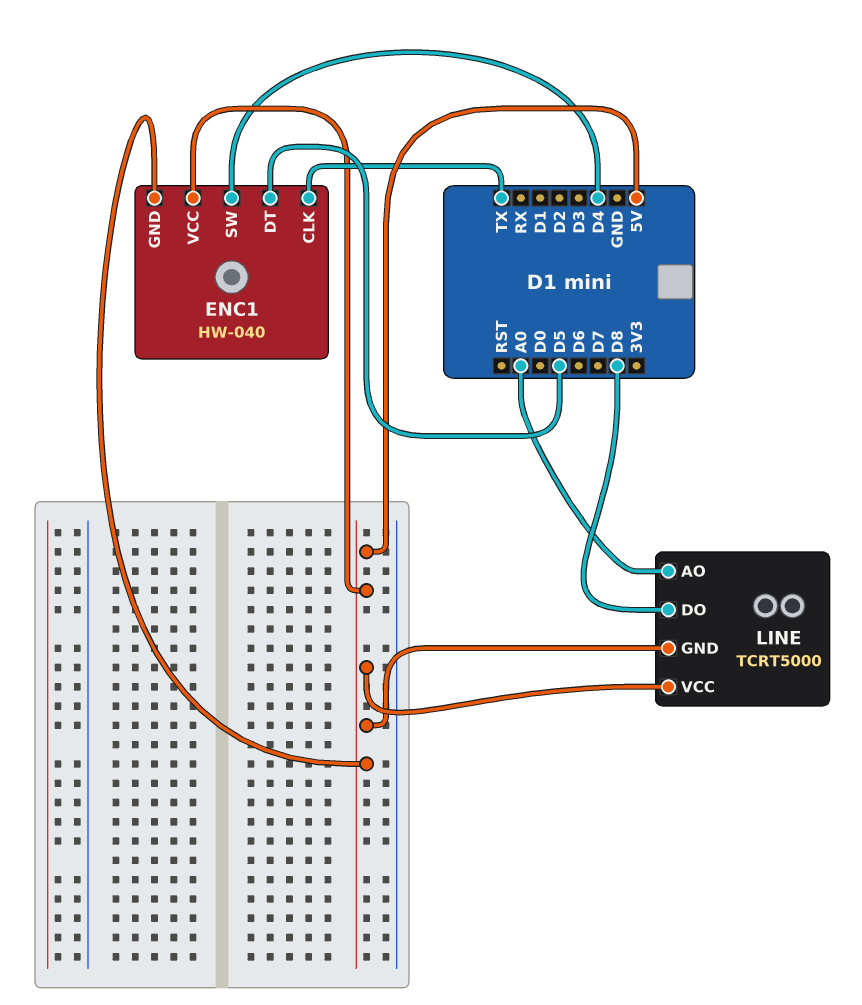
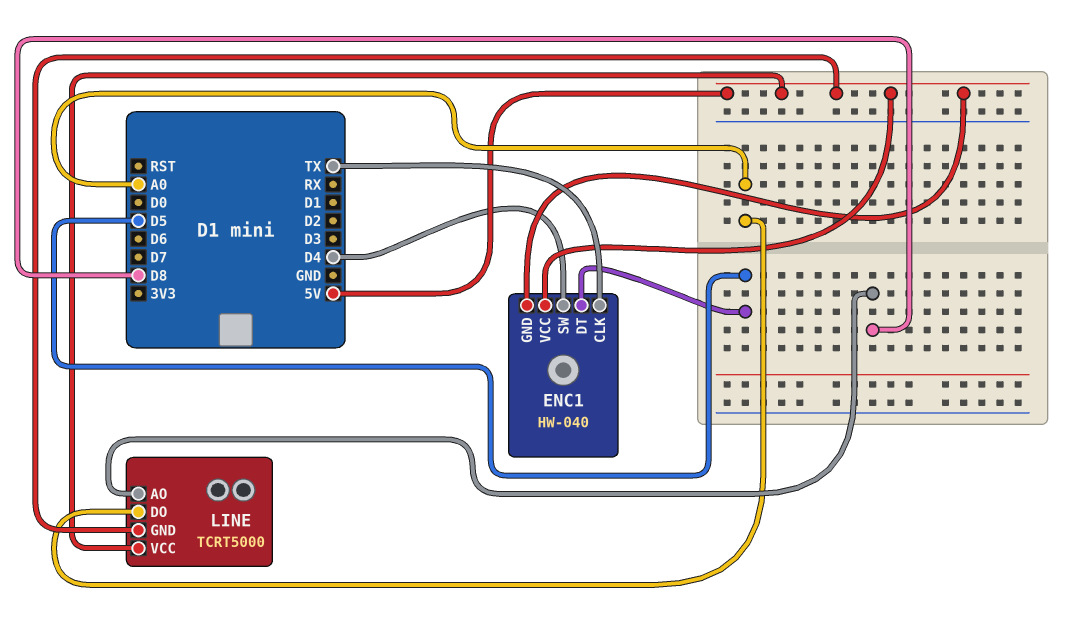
LINE pin AO: A0 -> D8
LINE pin DO: D8 -> A0

